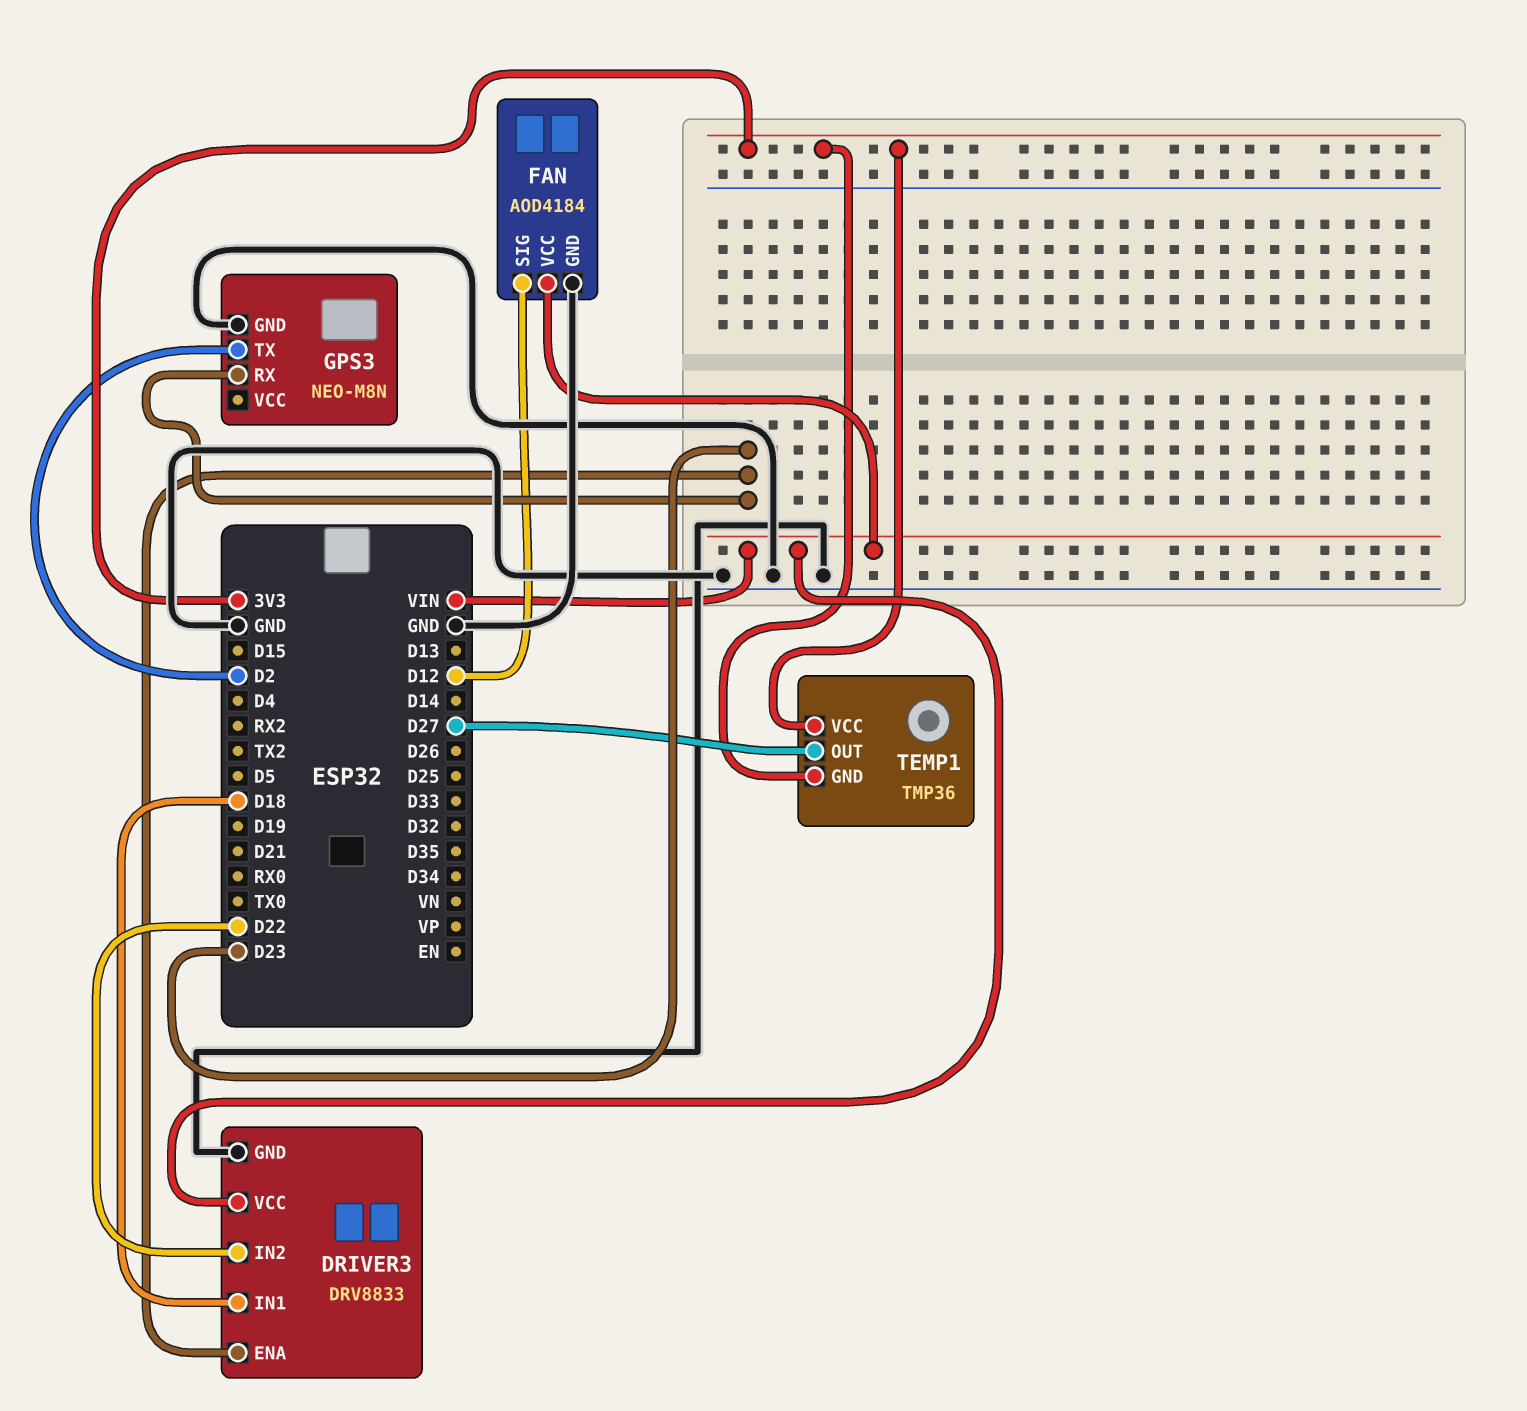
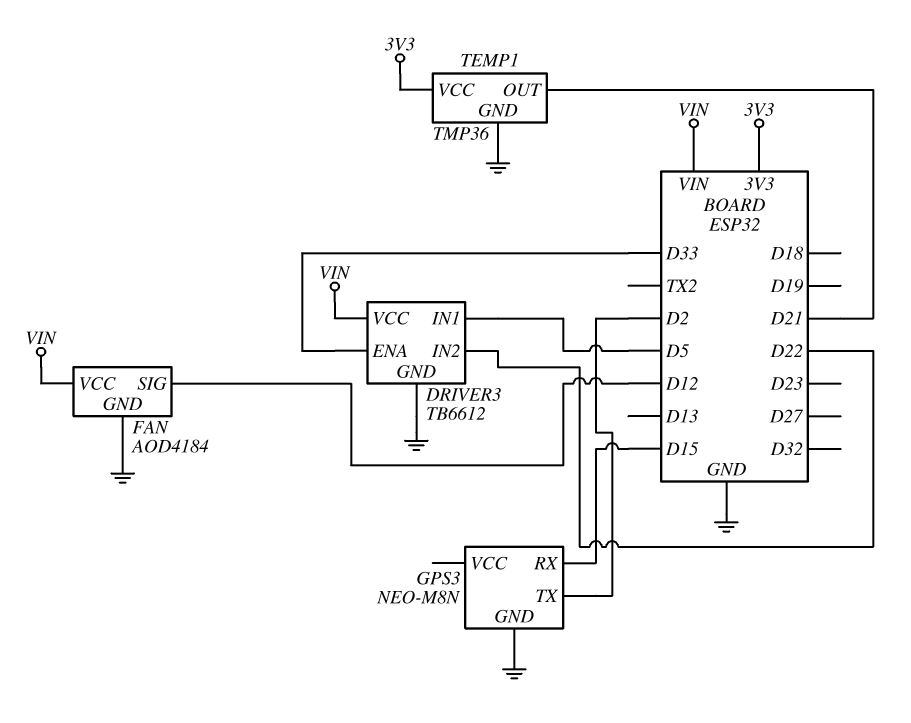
DRIVER3: DRV8833 -> TB6612
DRIVER3 pin ENA: D23 -> D33
DRIVER3 pin IN1: D18 -> D5
GPS3 pin RX: D23 -> D15
TEMP1 pin GND: 3V3 -> GND
TEMP1 pin OUT: D27 -> D21

